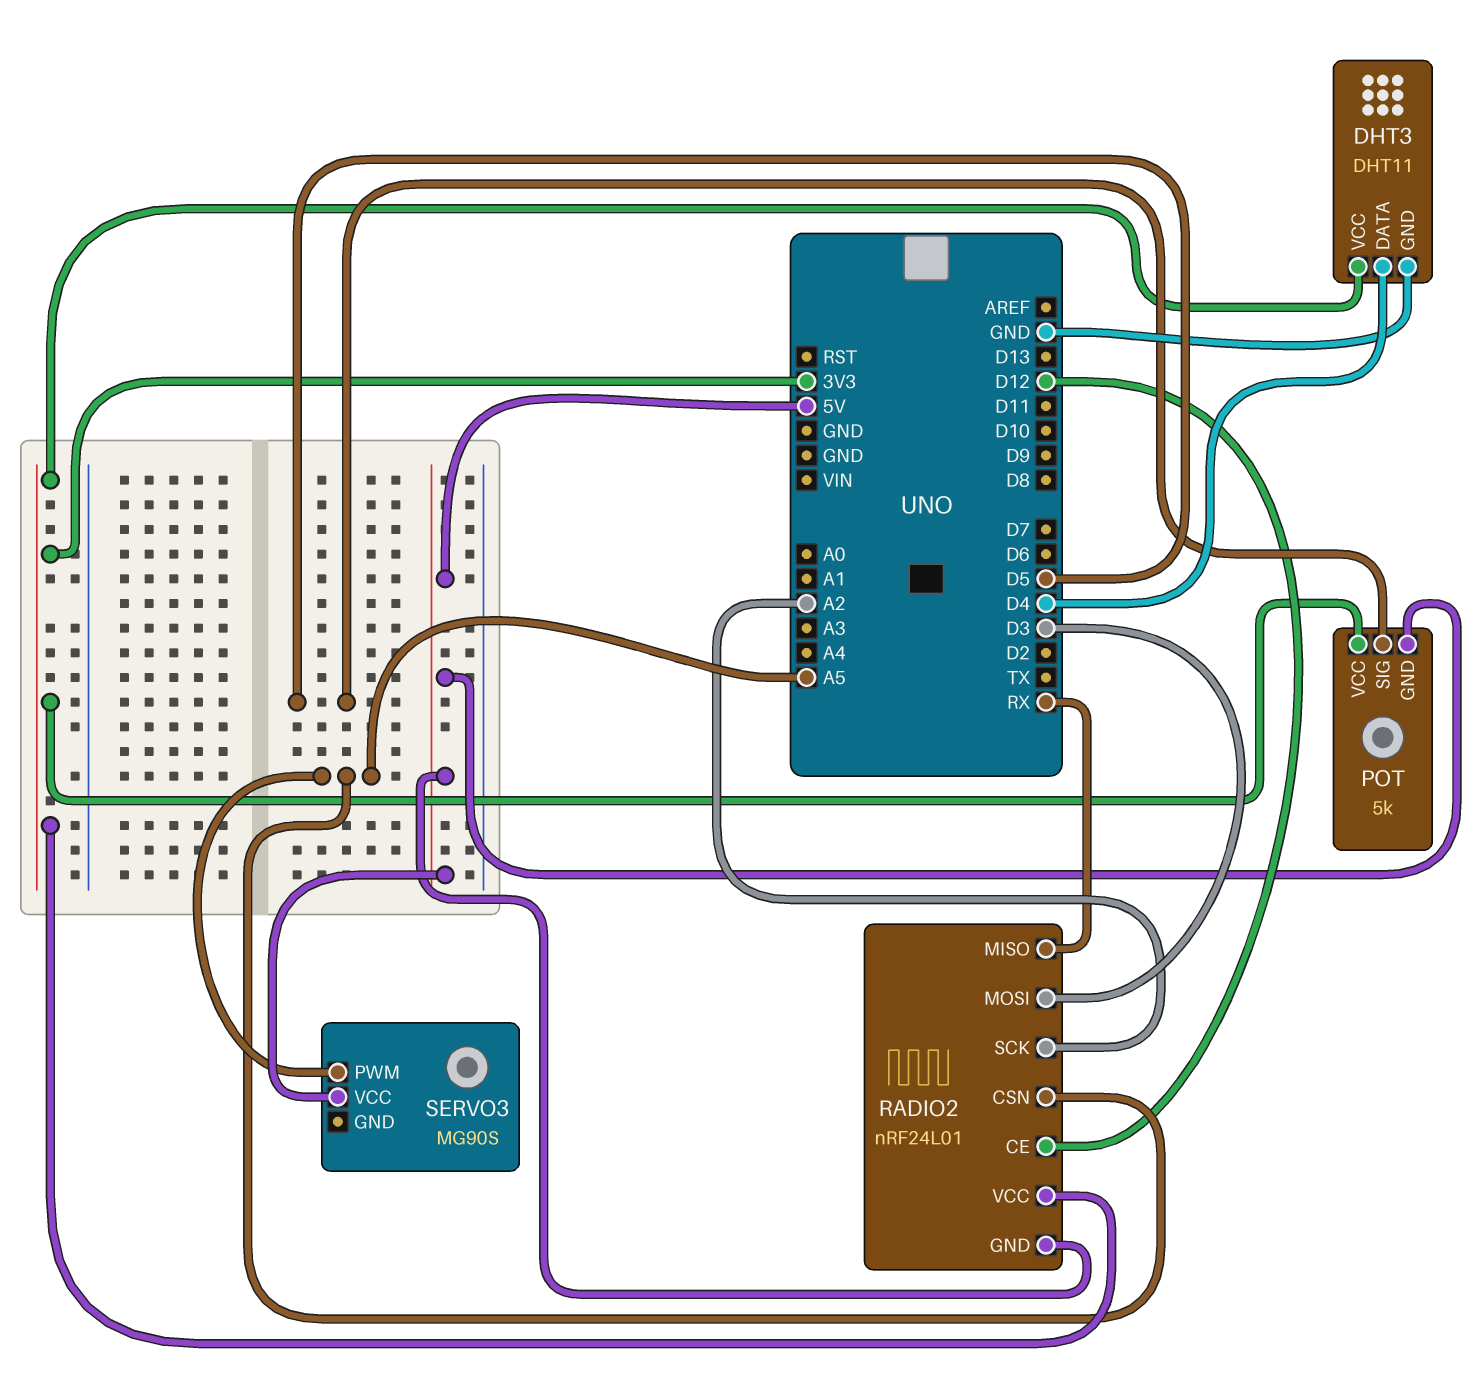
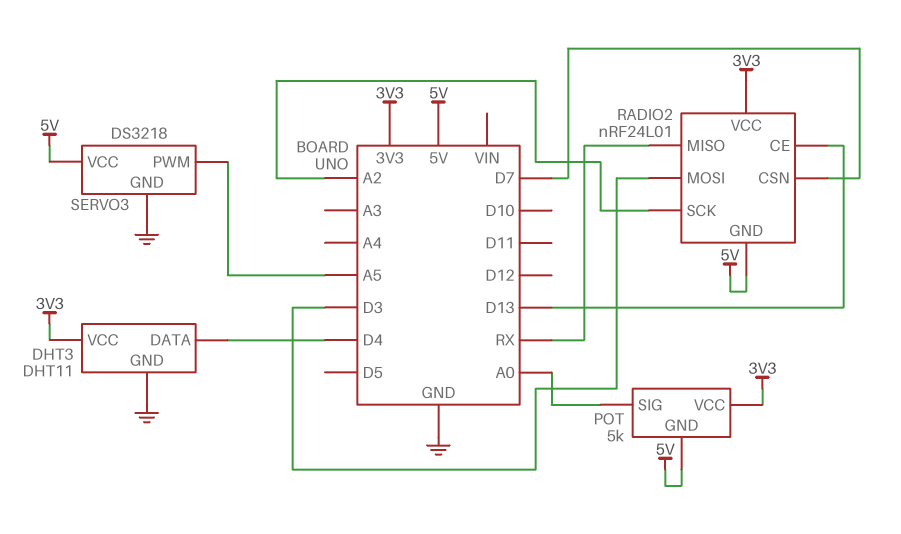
POT pin SIG: D5 -> A0
RADIO2 pin CE: D12 -> D13
RADIO2 pin CSN: A5 -> D7
SERVO3: MG90S -> DS3218
SERVO3 pin GND: none -> GND

